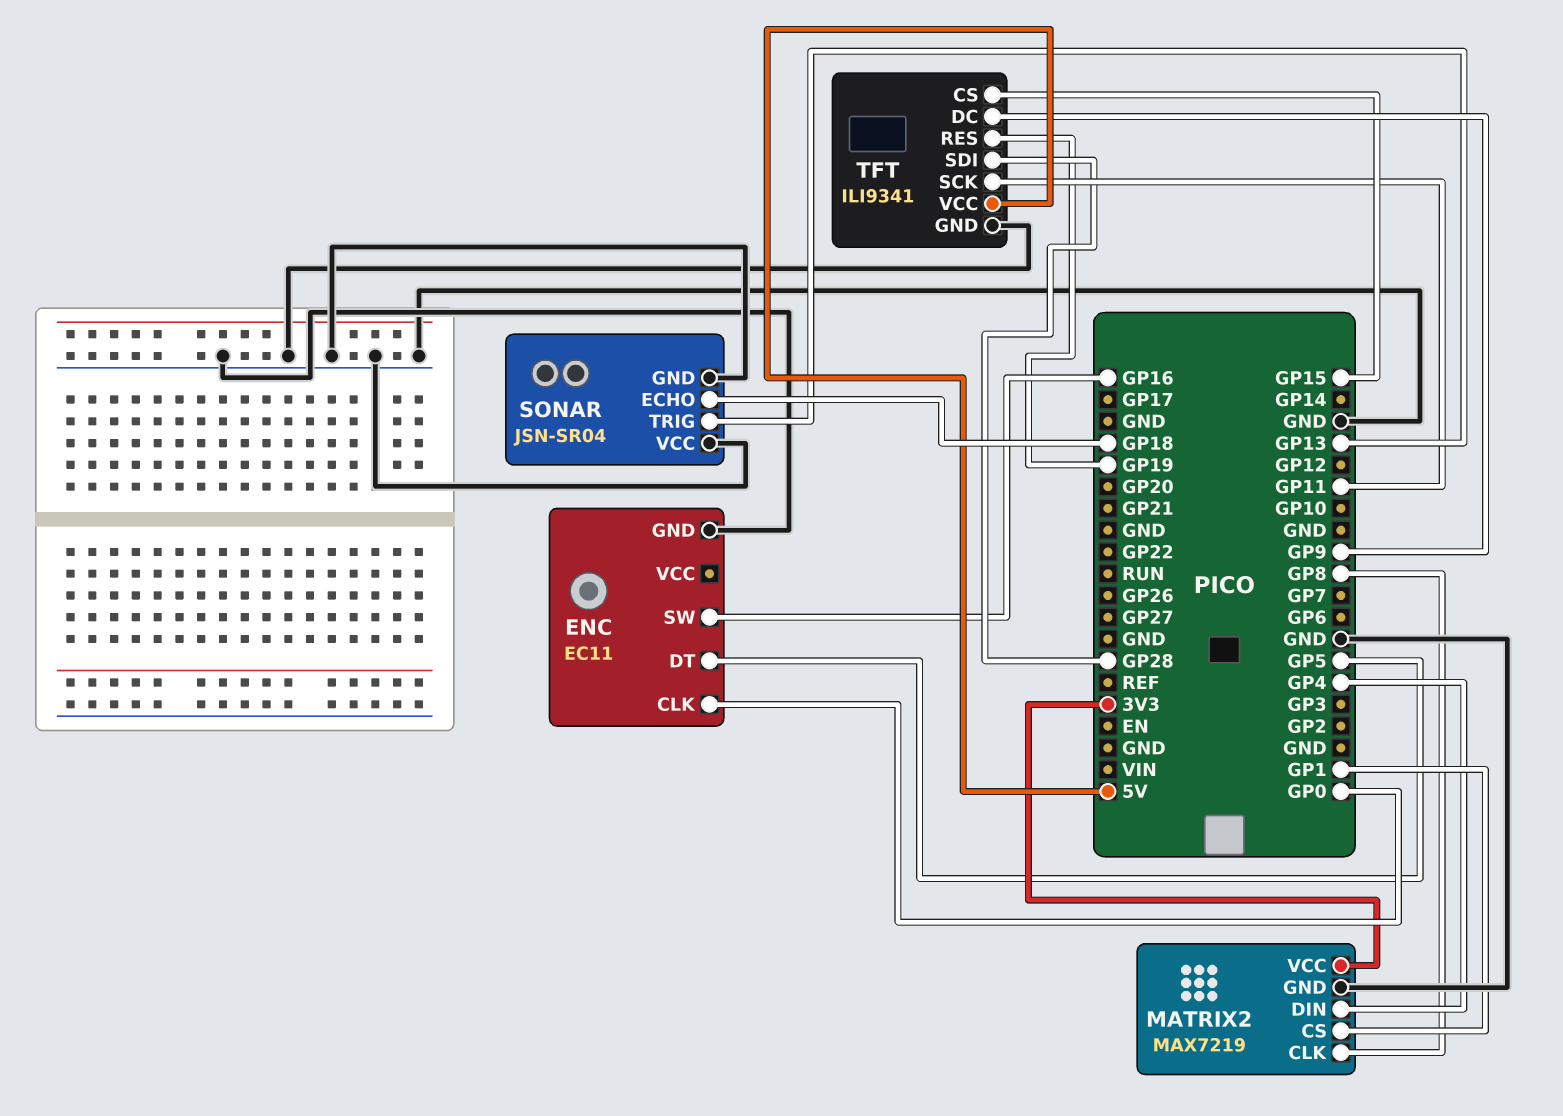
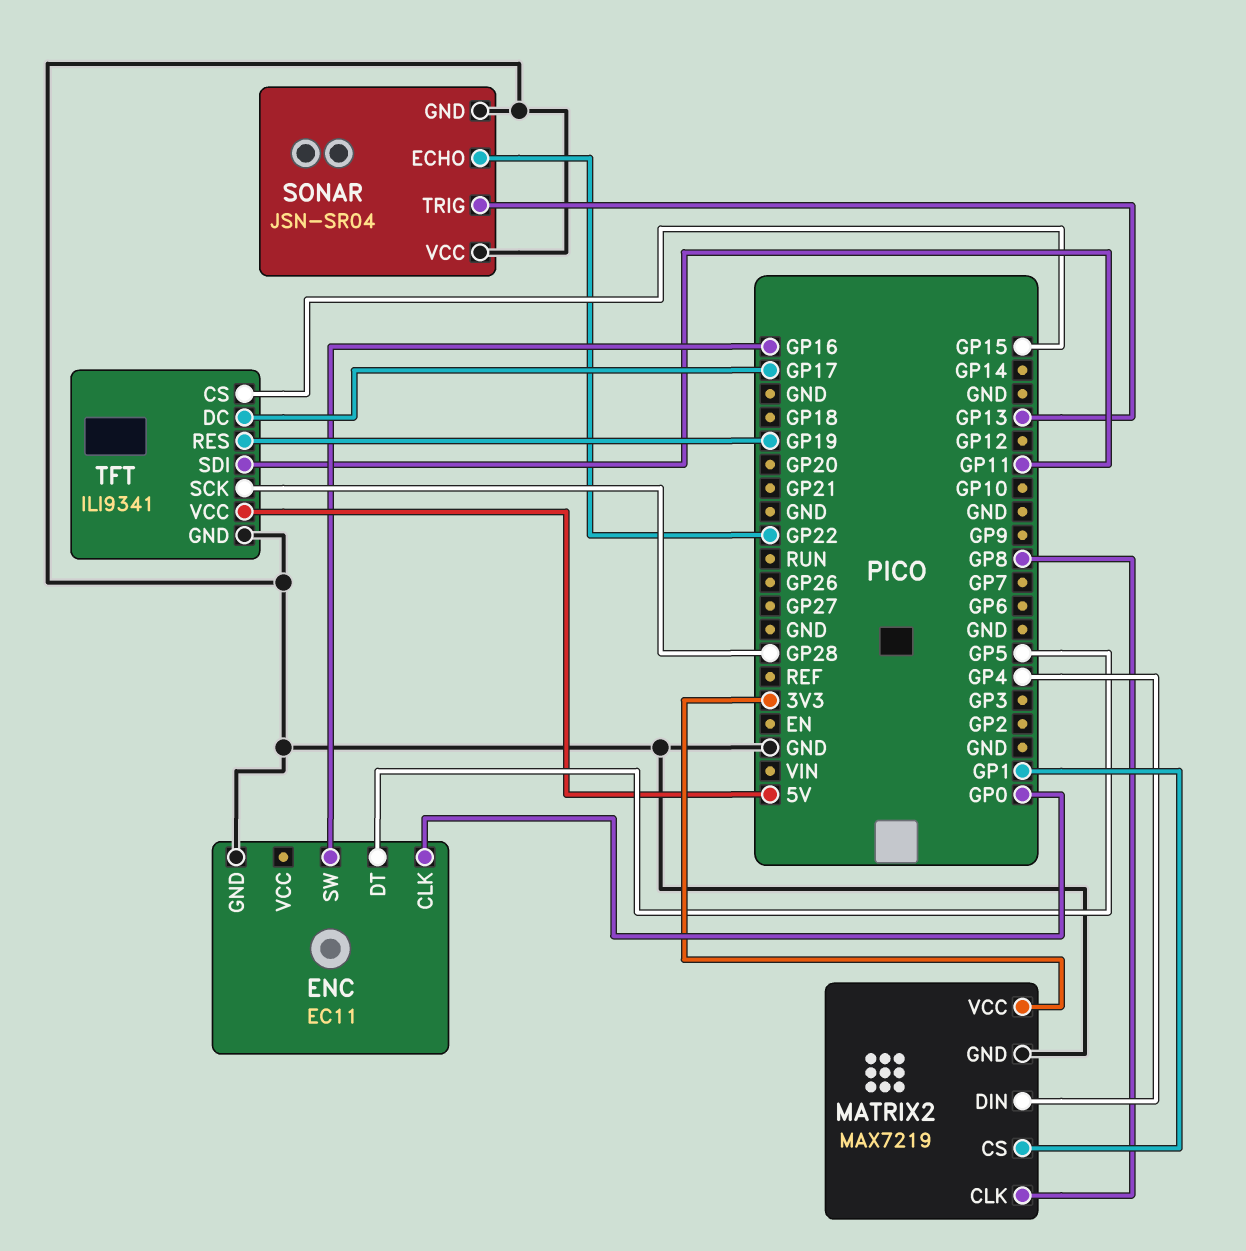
SONAR pin ECHO: GP18 -> GP22
TFT pin DC: GP9 -> GP17
TFT pin SCK: GP11 -> GP28
TFT pin SDI: GP28 -> GP11

